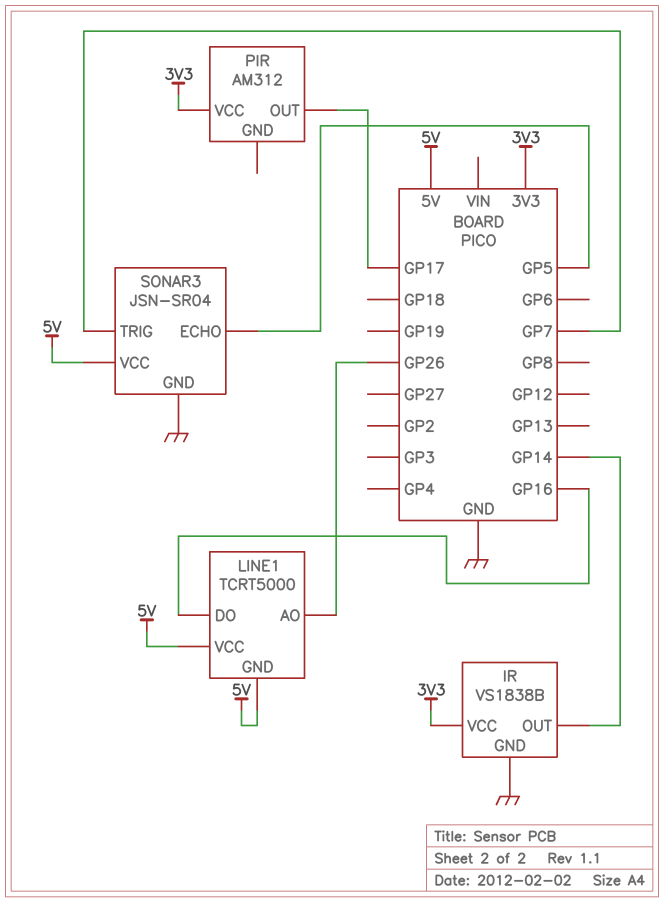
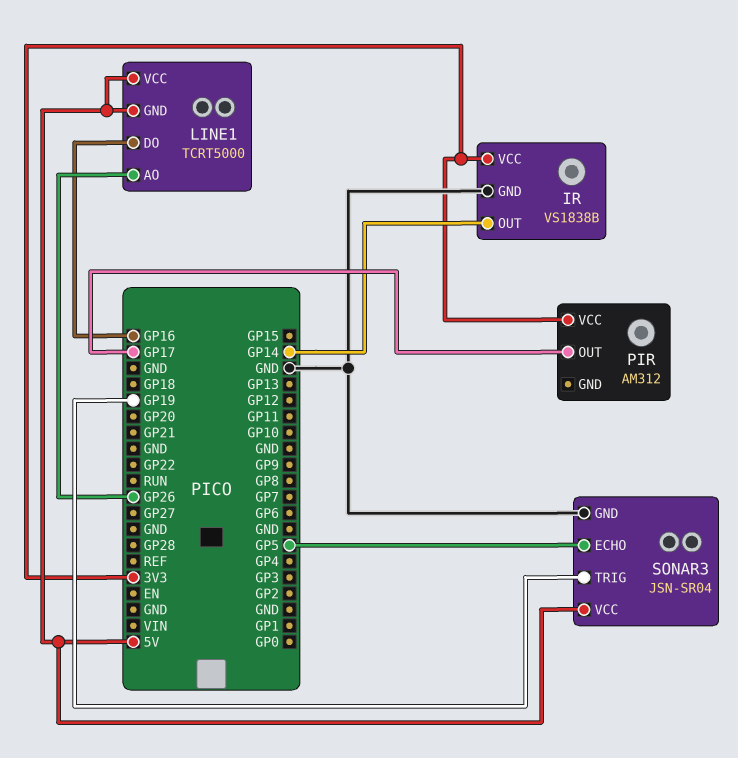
SONAR3 pin TRIG: GP7 -> GP19

